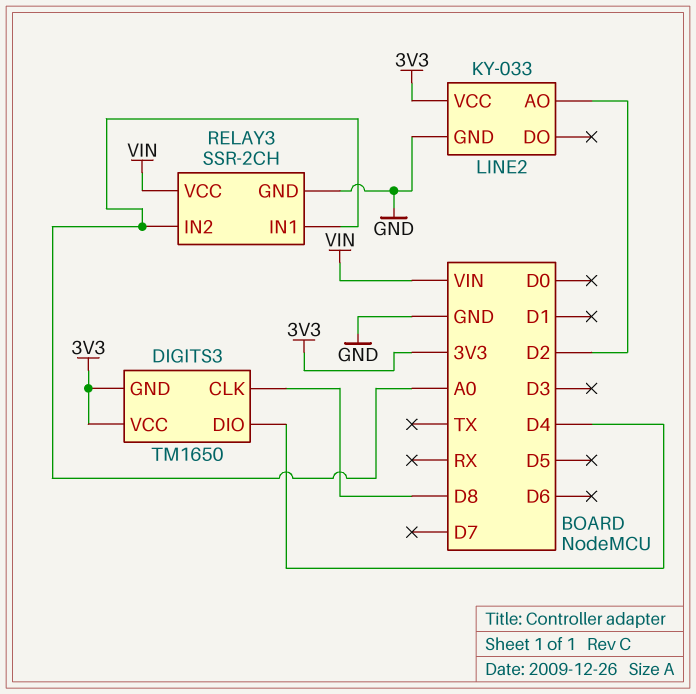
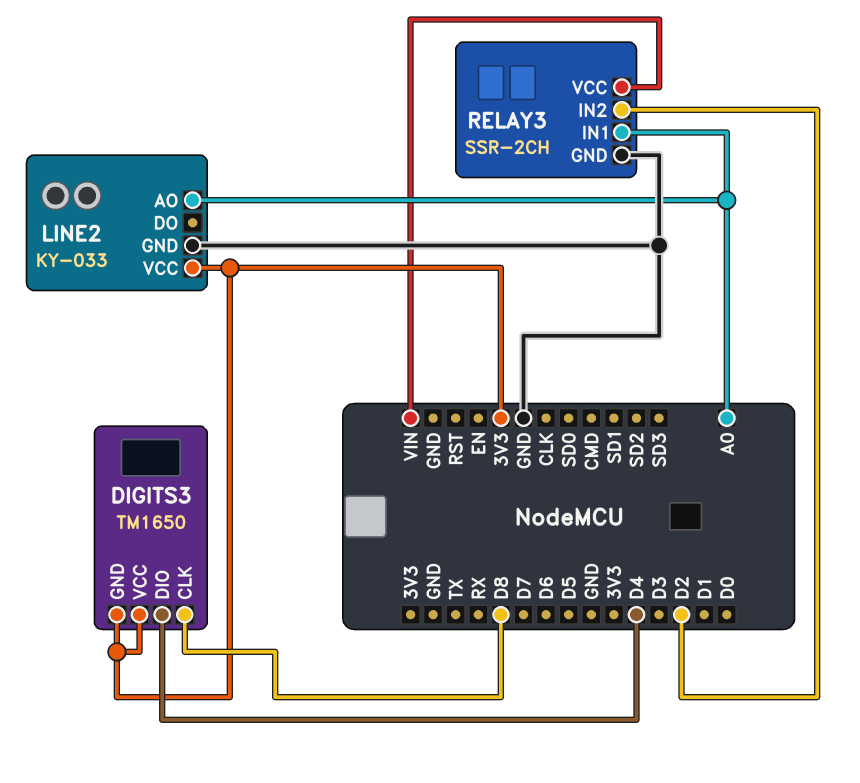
LINE2 pin AO: D2 -> A0
RELAY3 pin IN2: A0 -> D2

